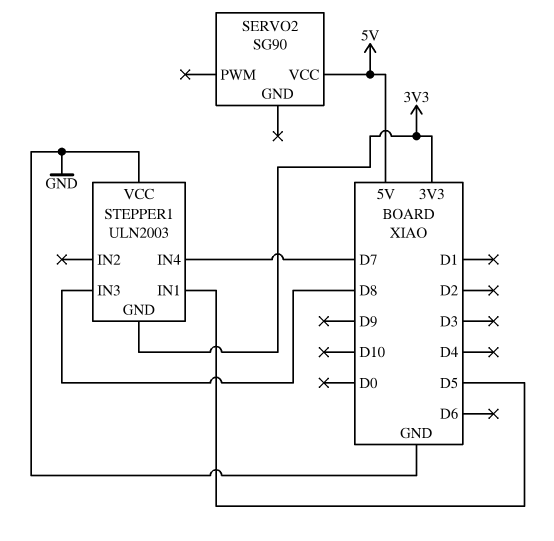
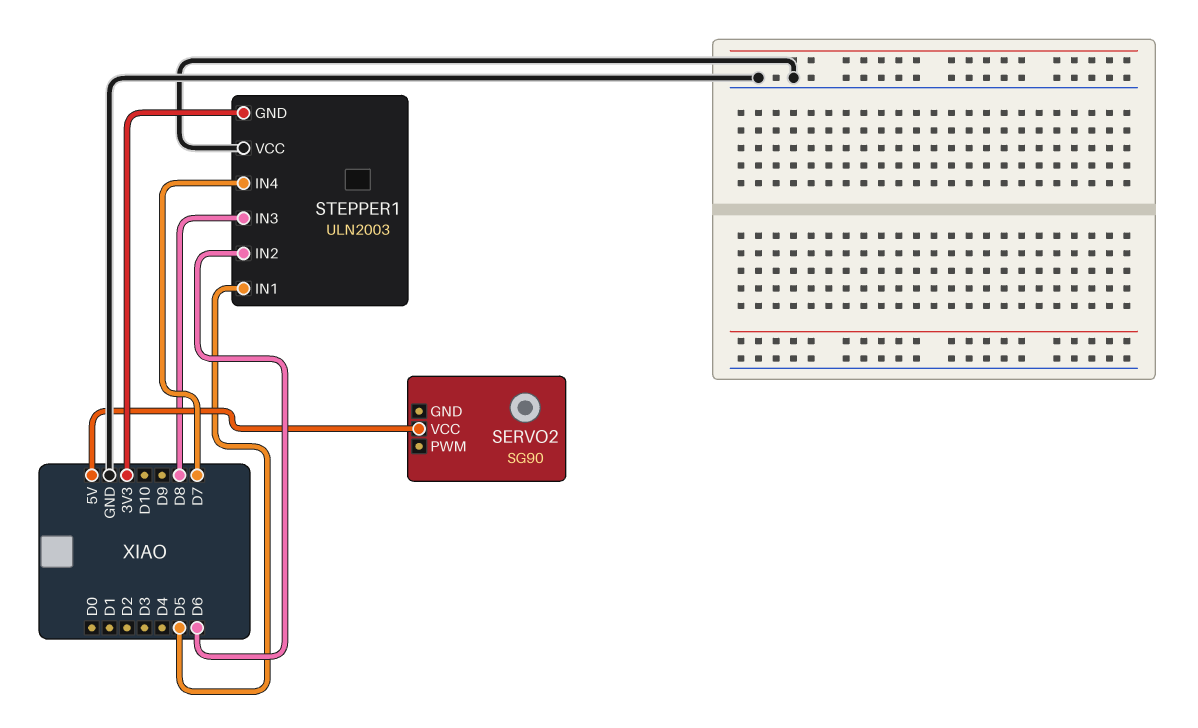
STEPPER1 pin IN2: none -> D6

